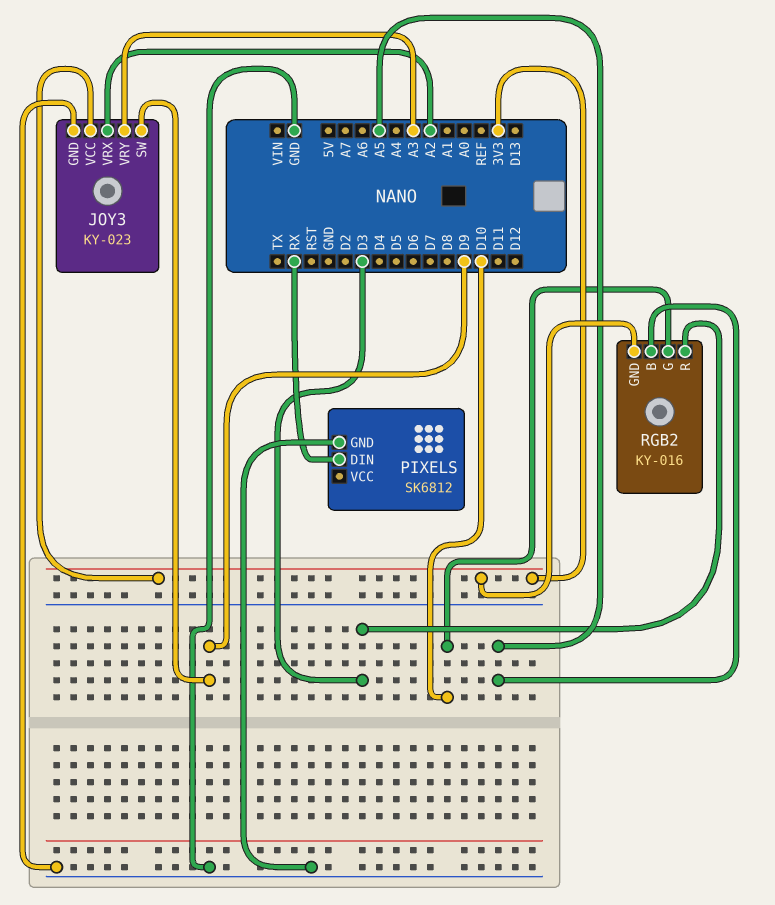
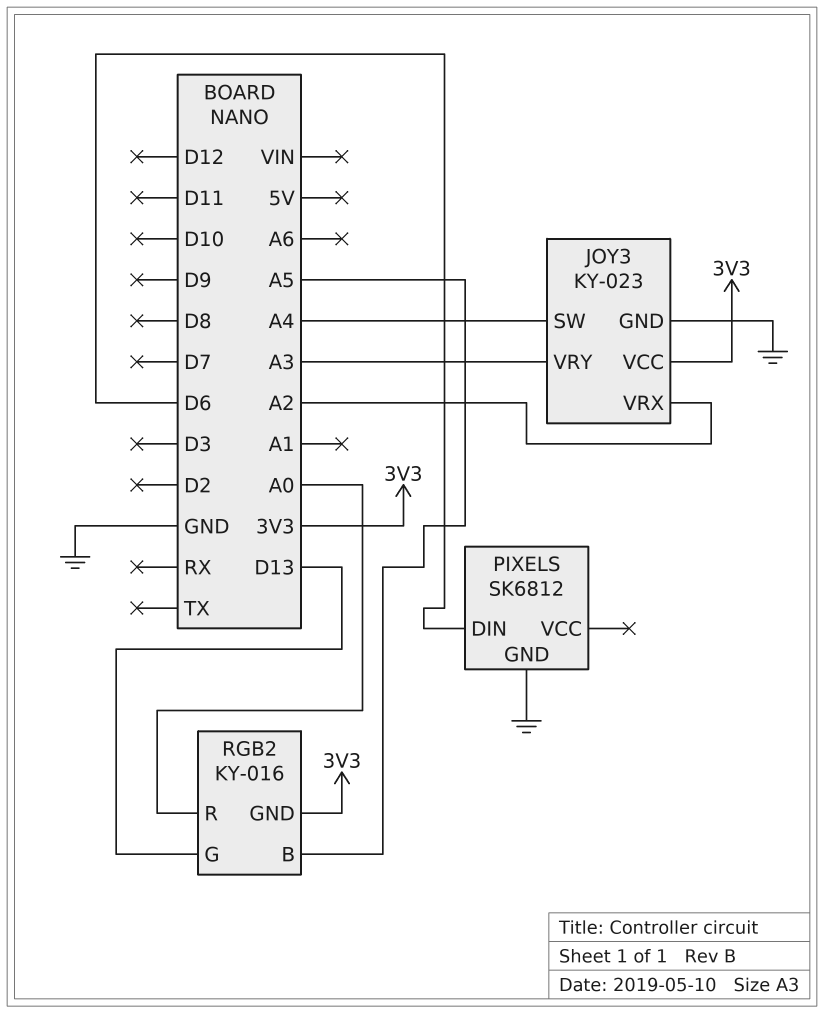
JOY3 pin SW: D9 -> A4
PIXELS pin DIN: RX -> D6
RGB2 pin G: D10 -> D13
RGB2 pin R: D3 -> A0

